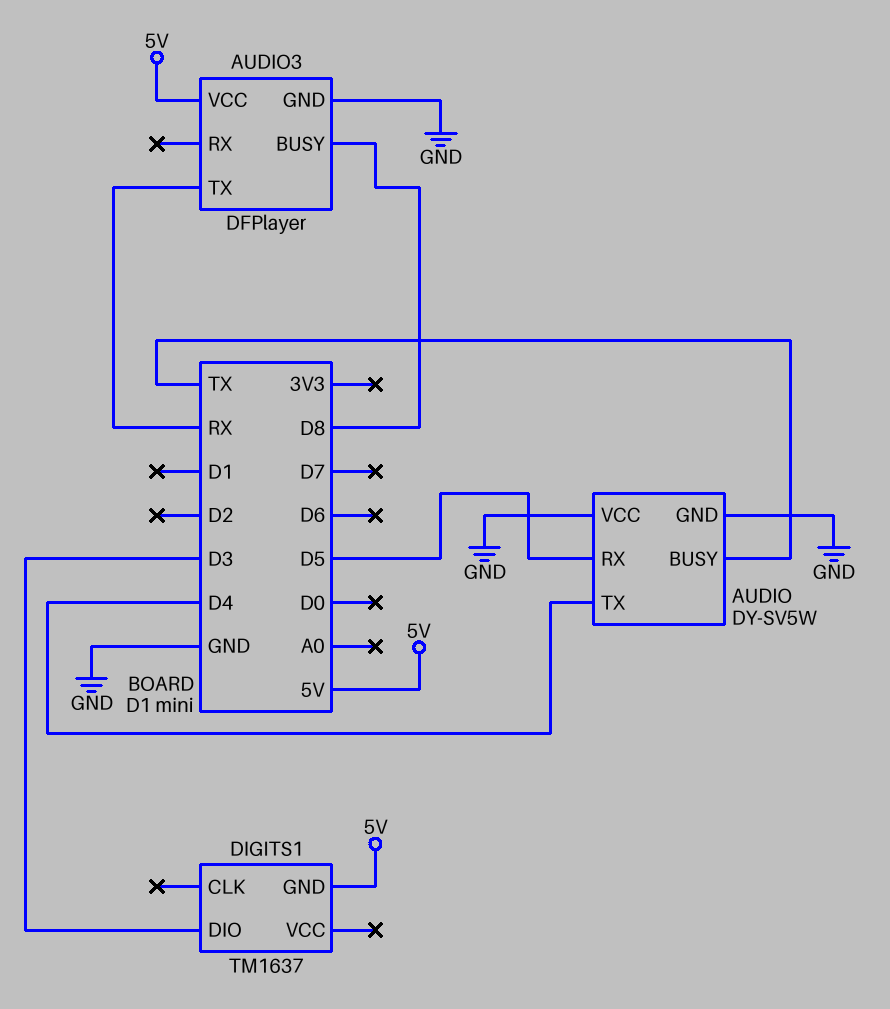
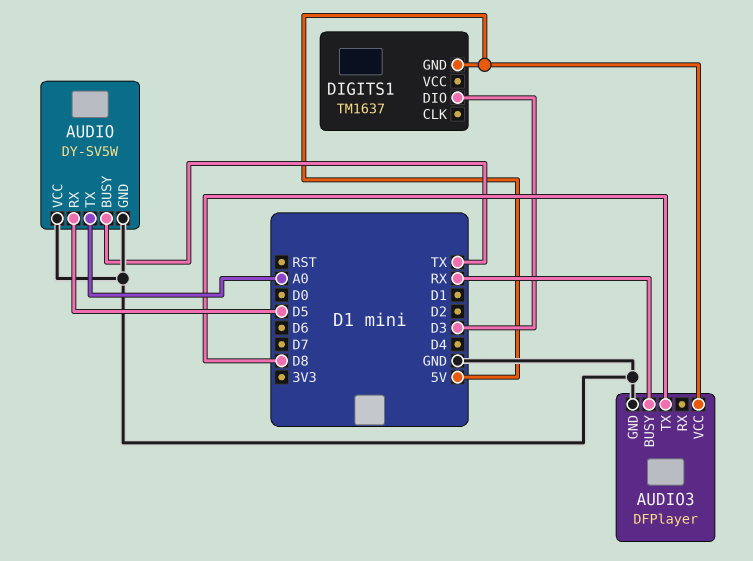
AUDIO pin TX: D4 -> A0
AUDIO3 pin BUSY: D8 -> RX
AUDIO3 pin TX: RX -> D8

